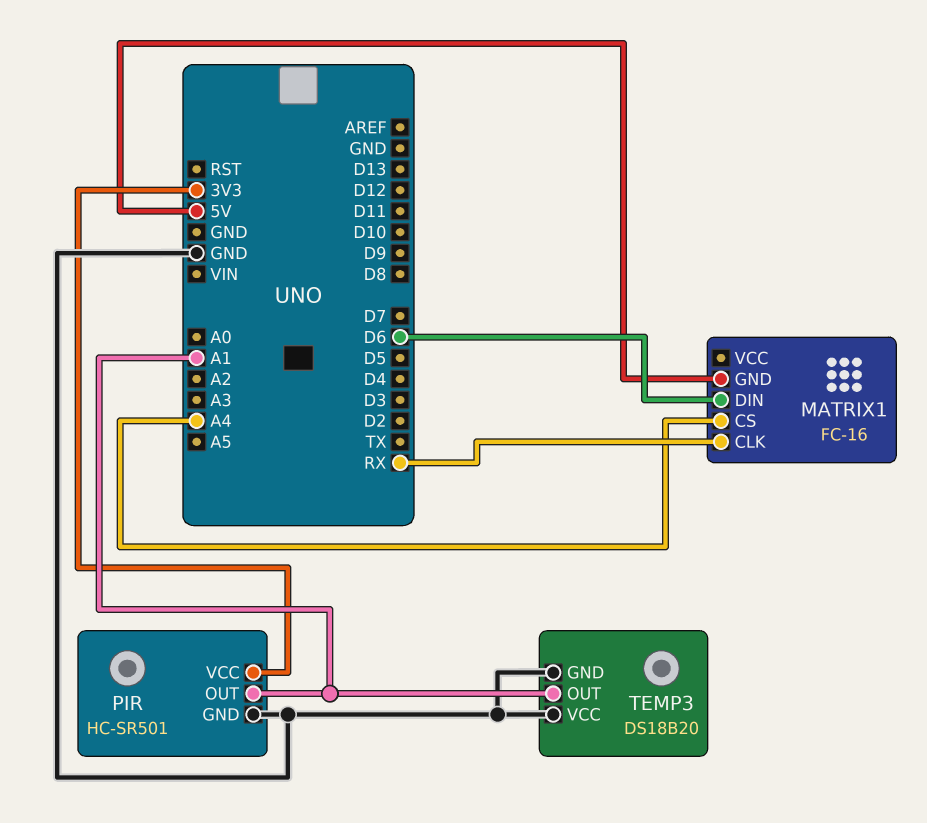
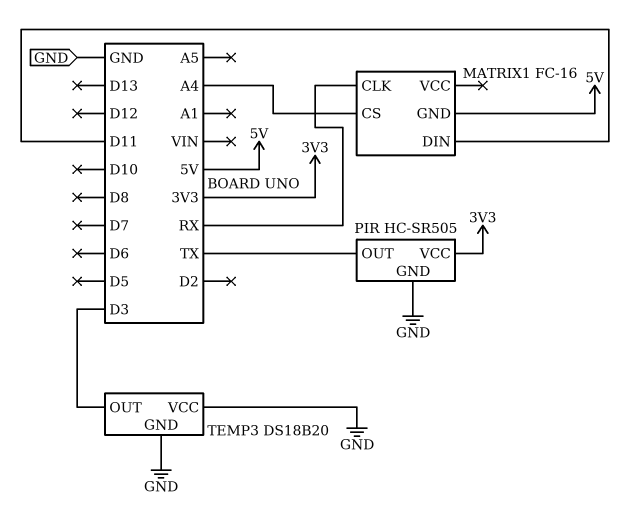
MATRIX1 pin DIN: D6 -> D11
PIR: HC-SR501 -> HC-SR505
PIR pin OUT: A1 -> TX
TEMP3 pin OUT: A1 -> D3

